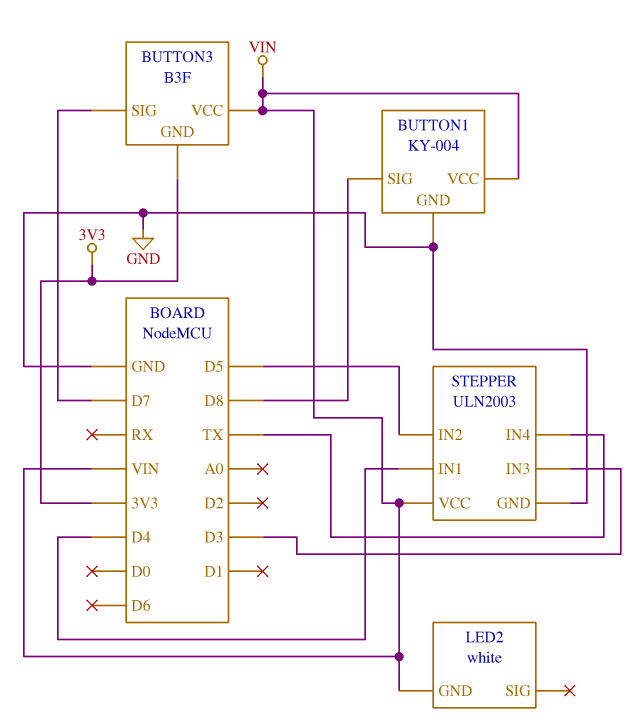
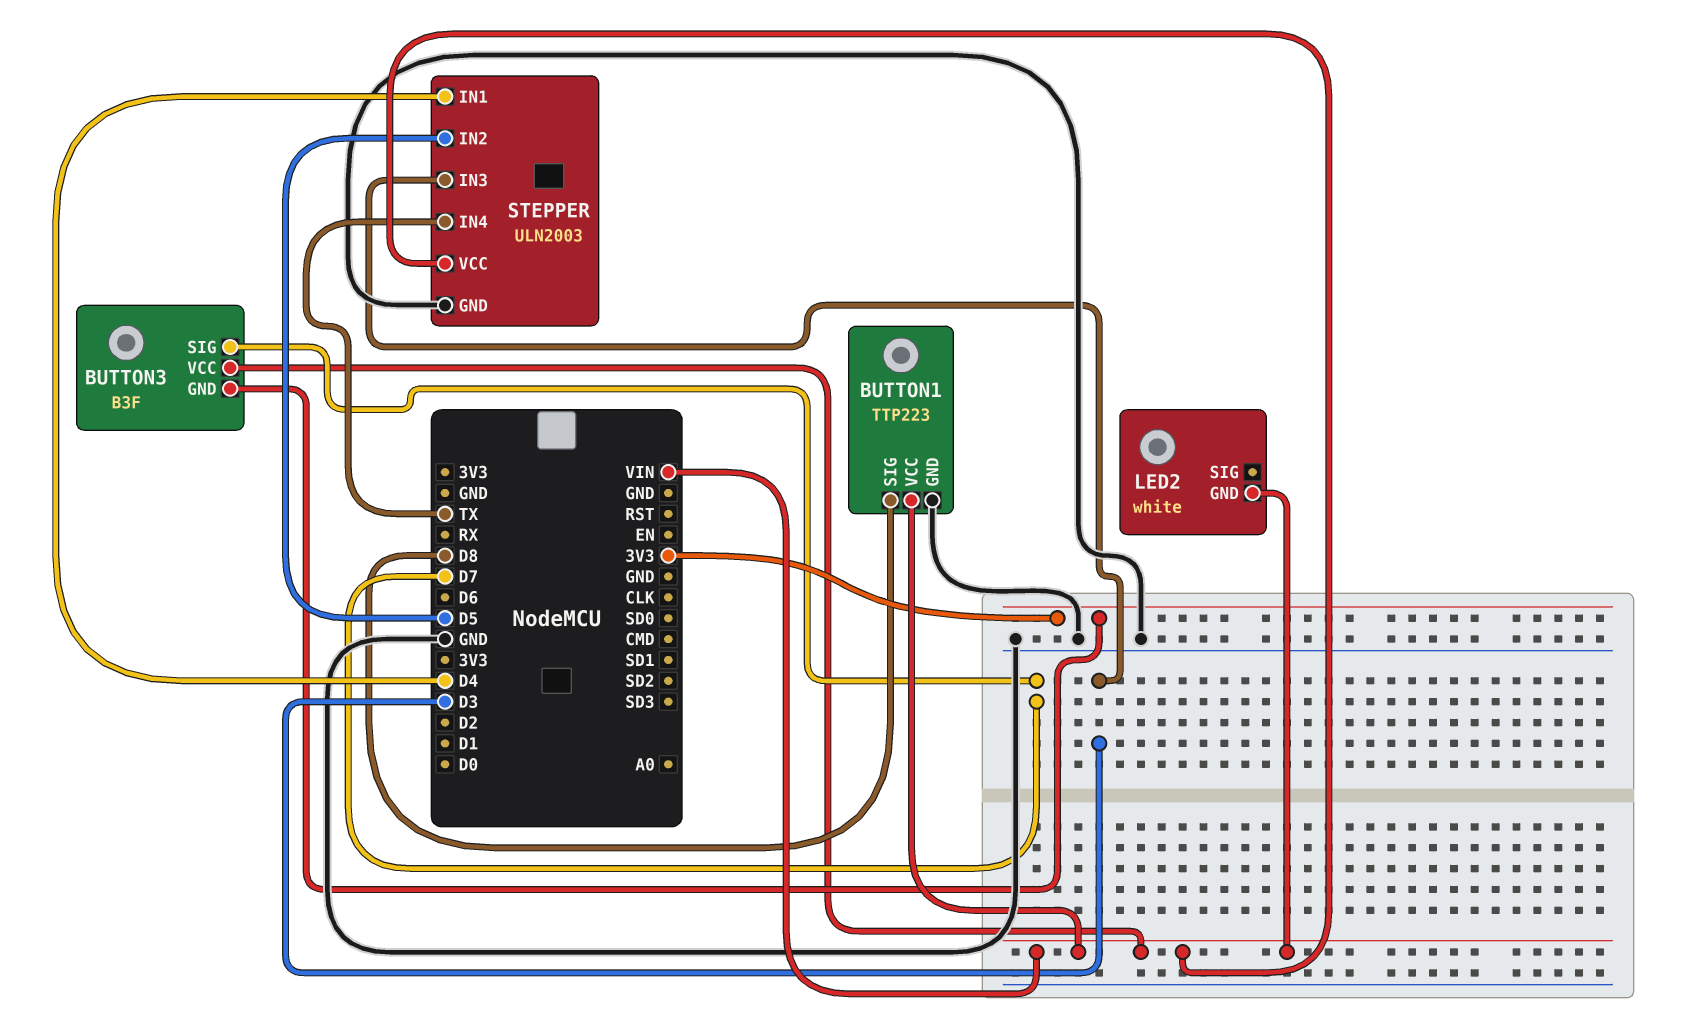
BUTTON1: KY-004 -> TTP223

